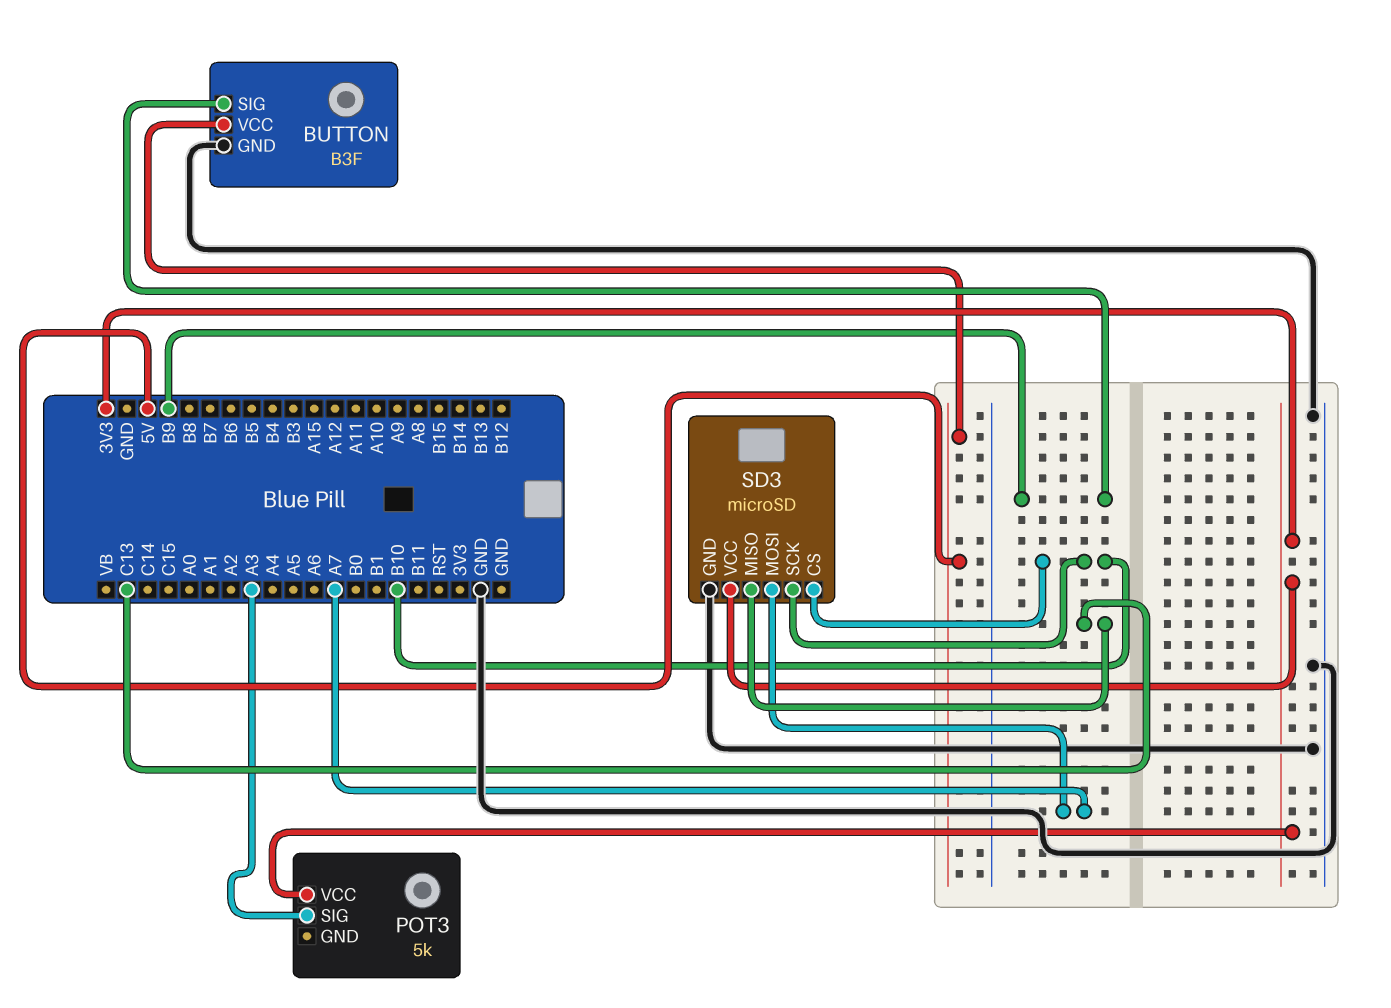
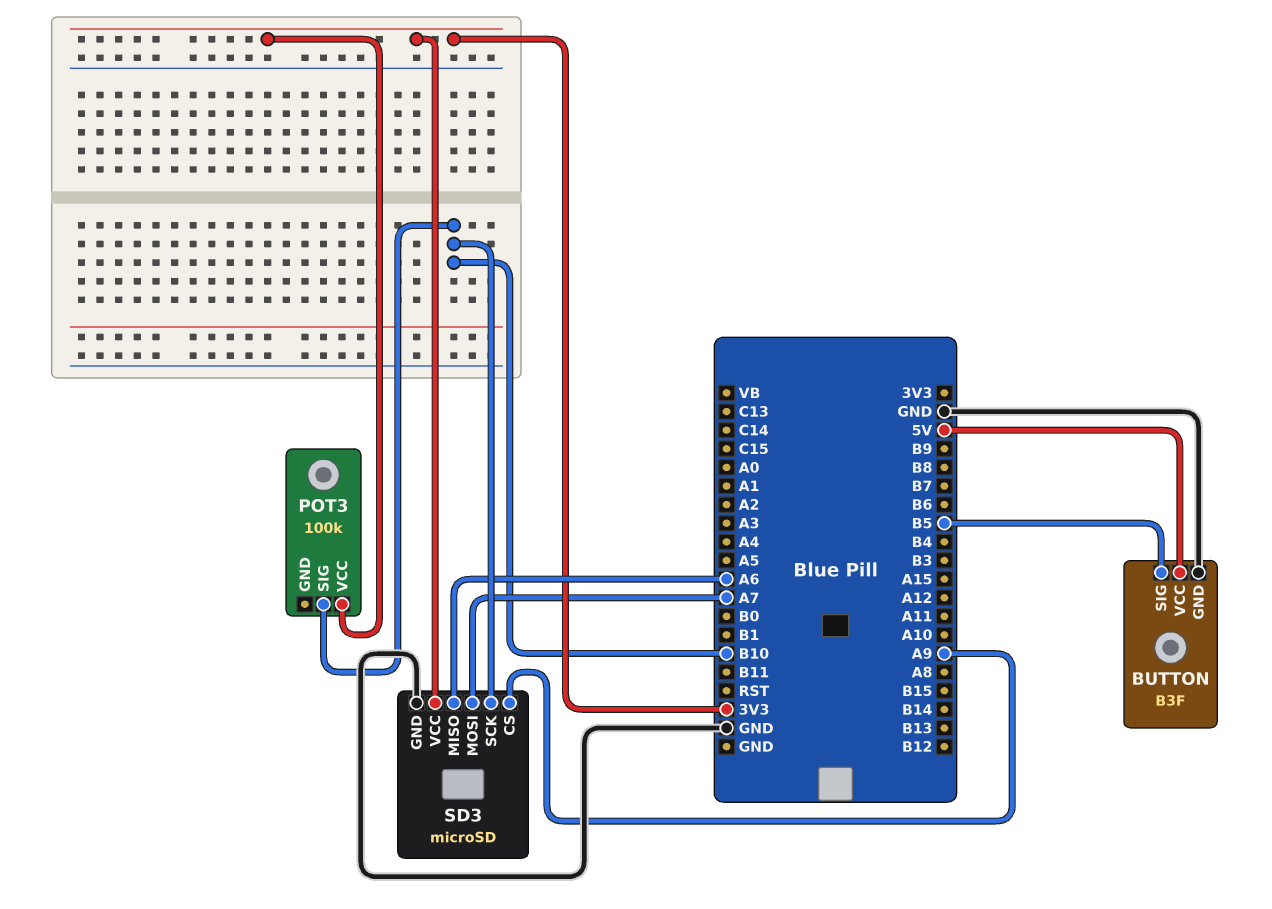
BUTTON pin SIG: B9 -> B5
POT3: 5k -> 100k
POT3 pin SIG: A3 -> B10
SD3 pin CS: B10 -> A9
SD3 pin MISO: C13 -> A6

